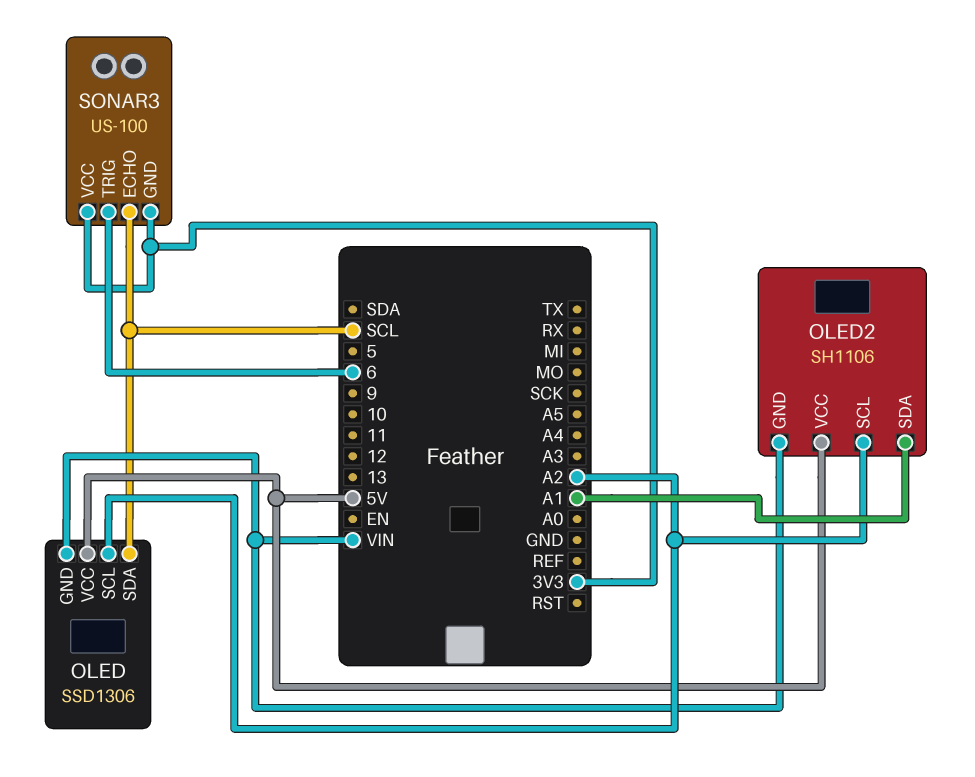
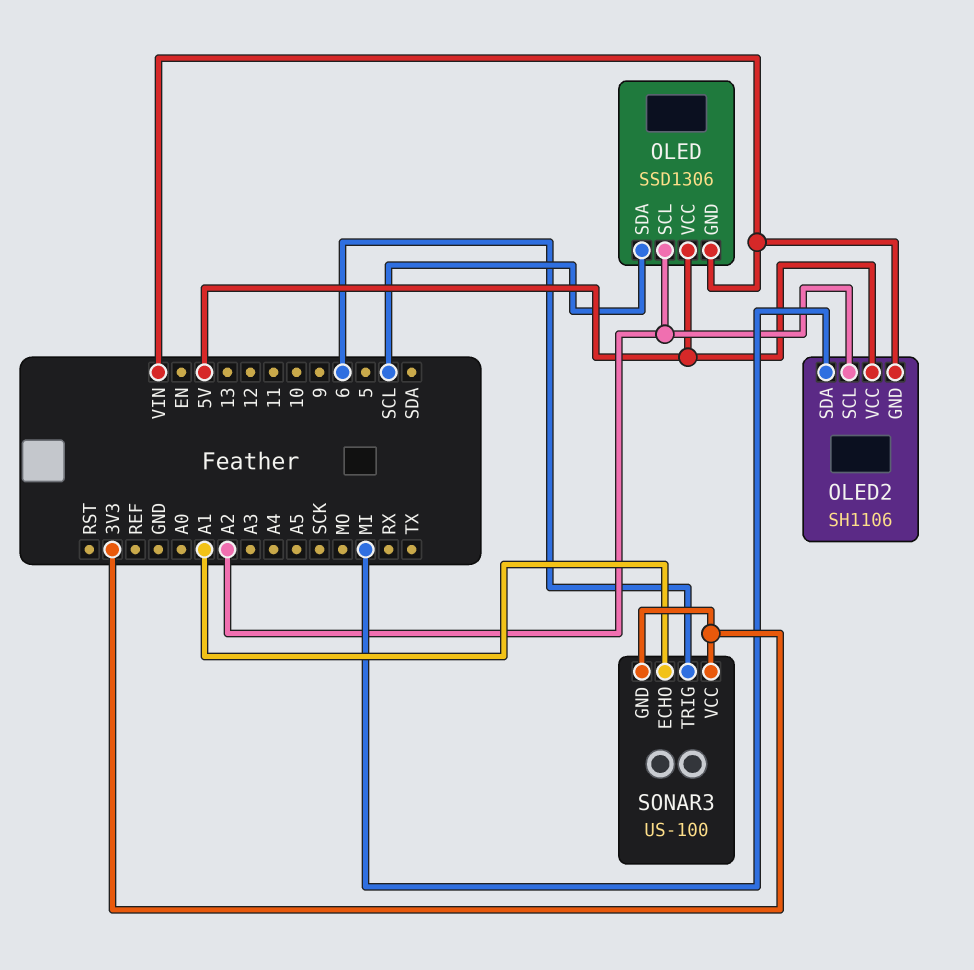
OLED2 pin SDA: A1 -> MI
SONAR3 pin ECHO: SCL -> A1

